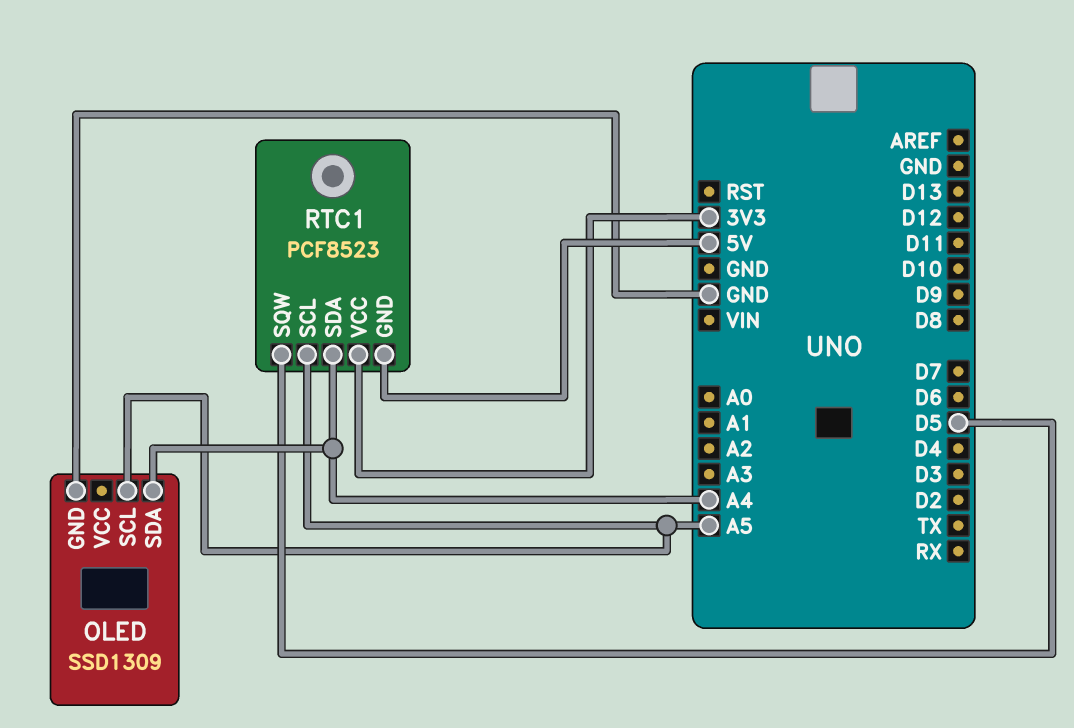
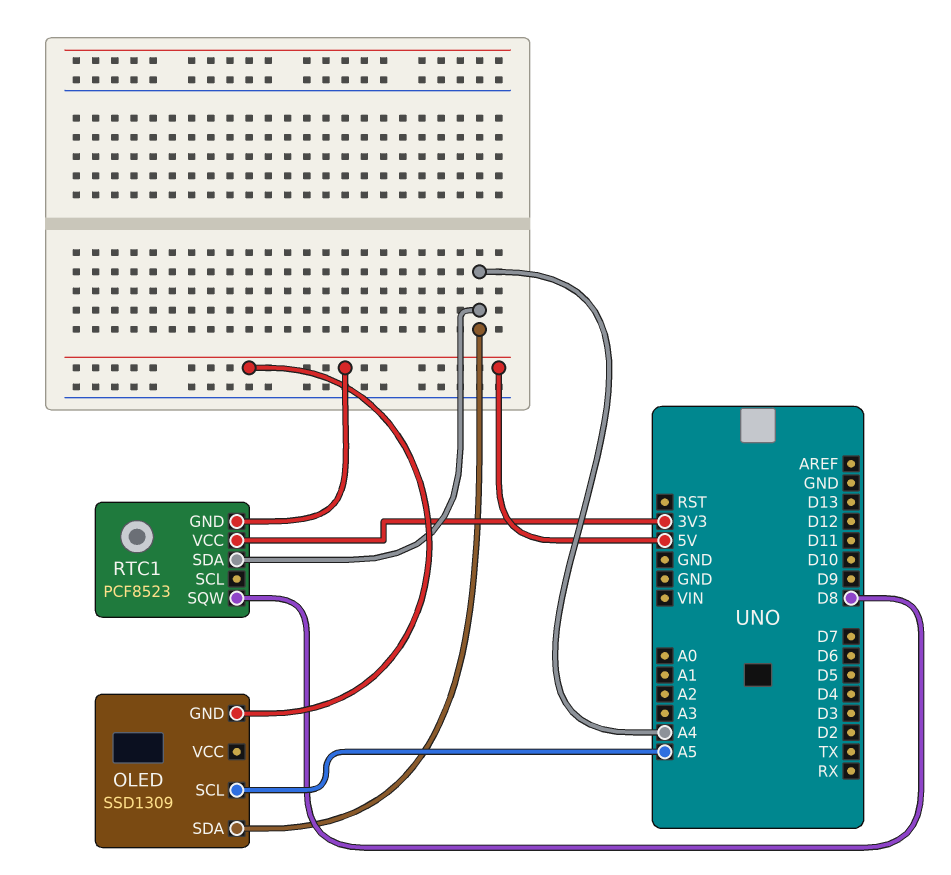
OLED pin GND: GND -> 5V
RTC1 pin SCL: A5 -> none
RTC1 pin SQW: D5 -> D8

